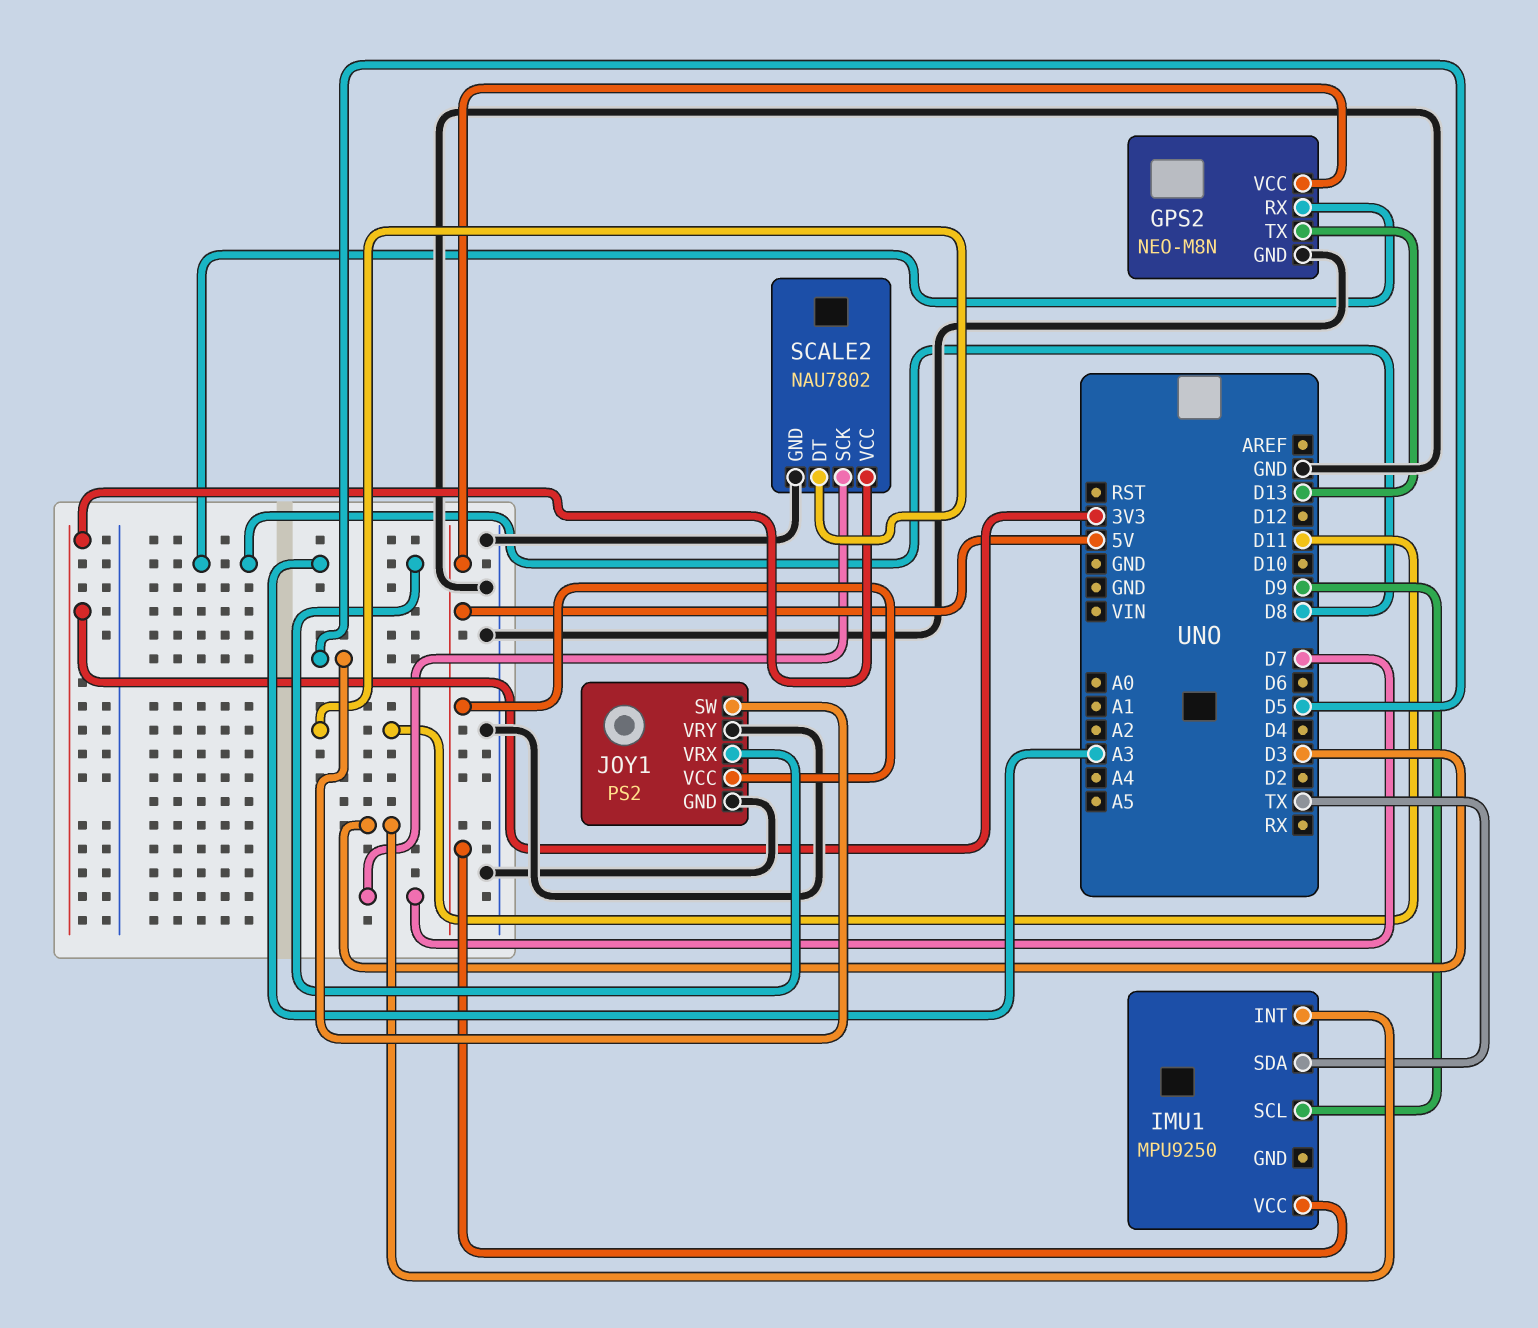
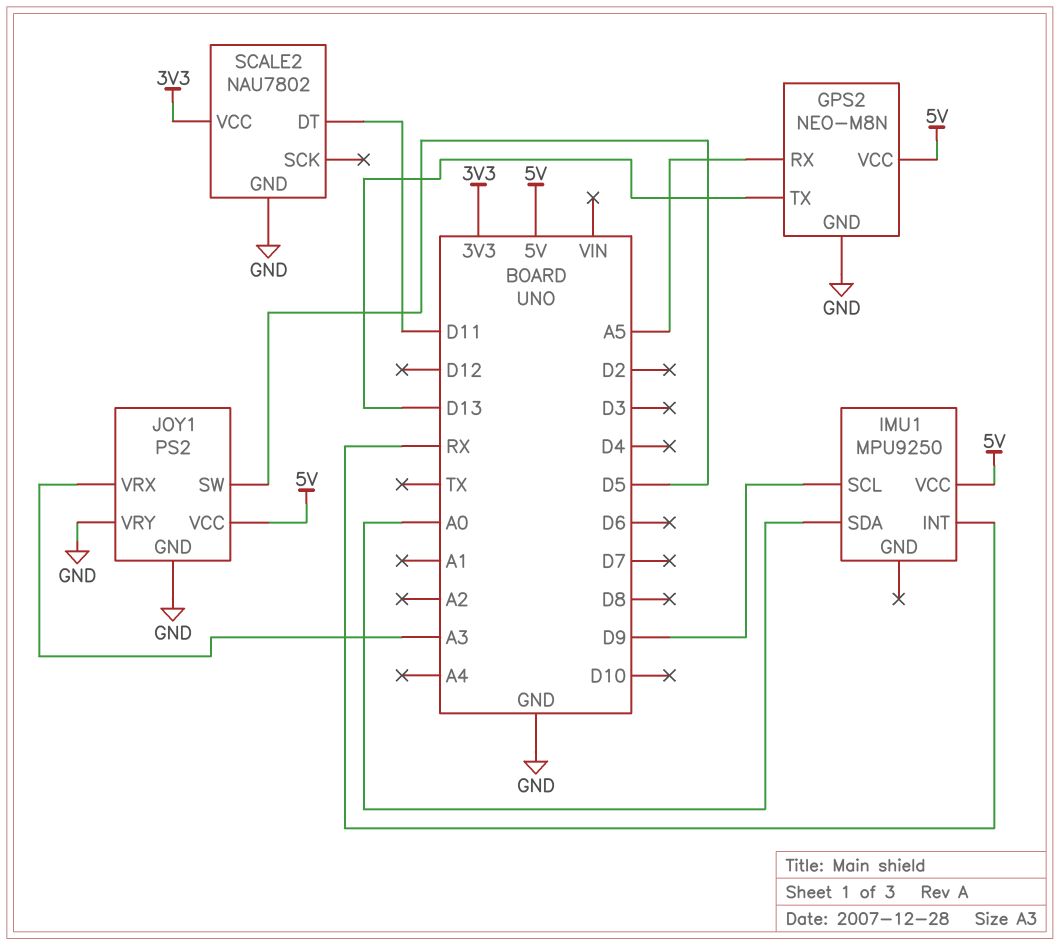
GPS2 pin RX: D8 -> A5
IMU1 pin INT: D3 -> RX
IMU1 pin SDA: TX -> A0
SCALE2 pin SCK: D7 -> none

